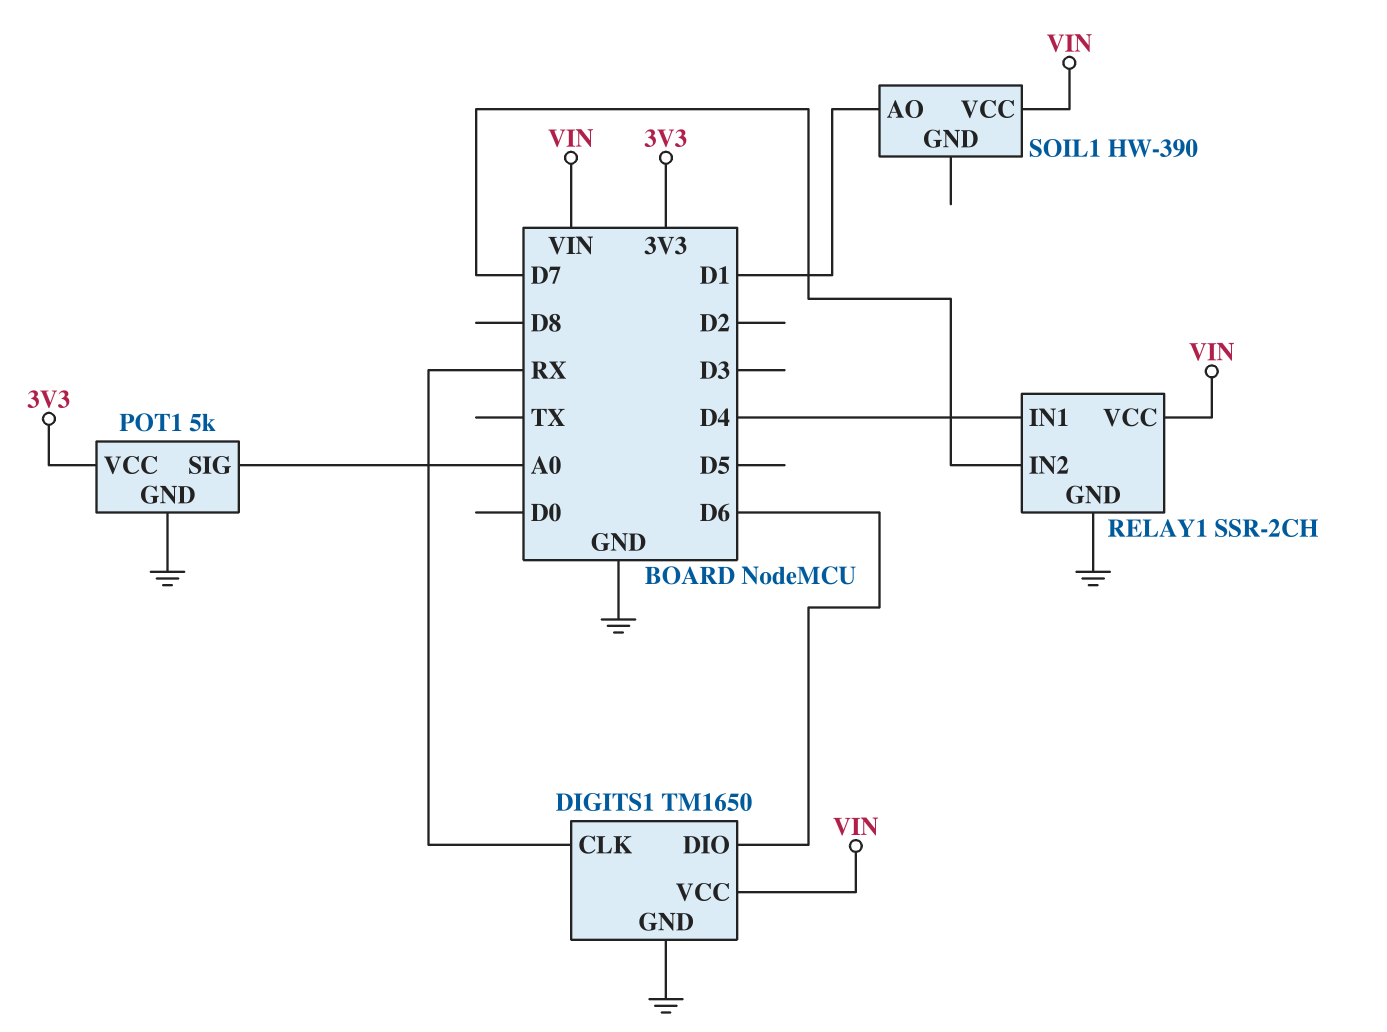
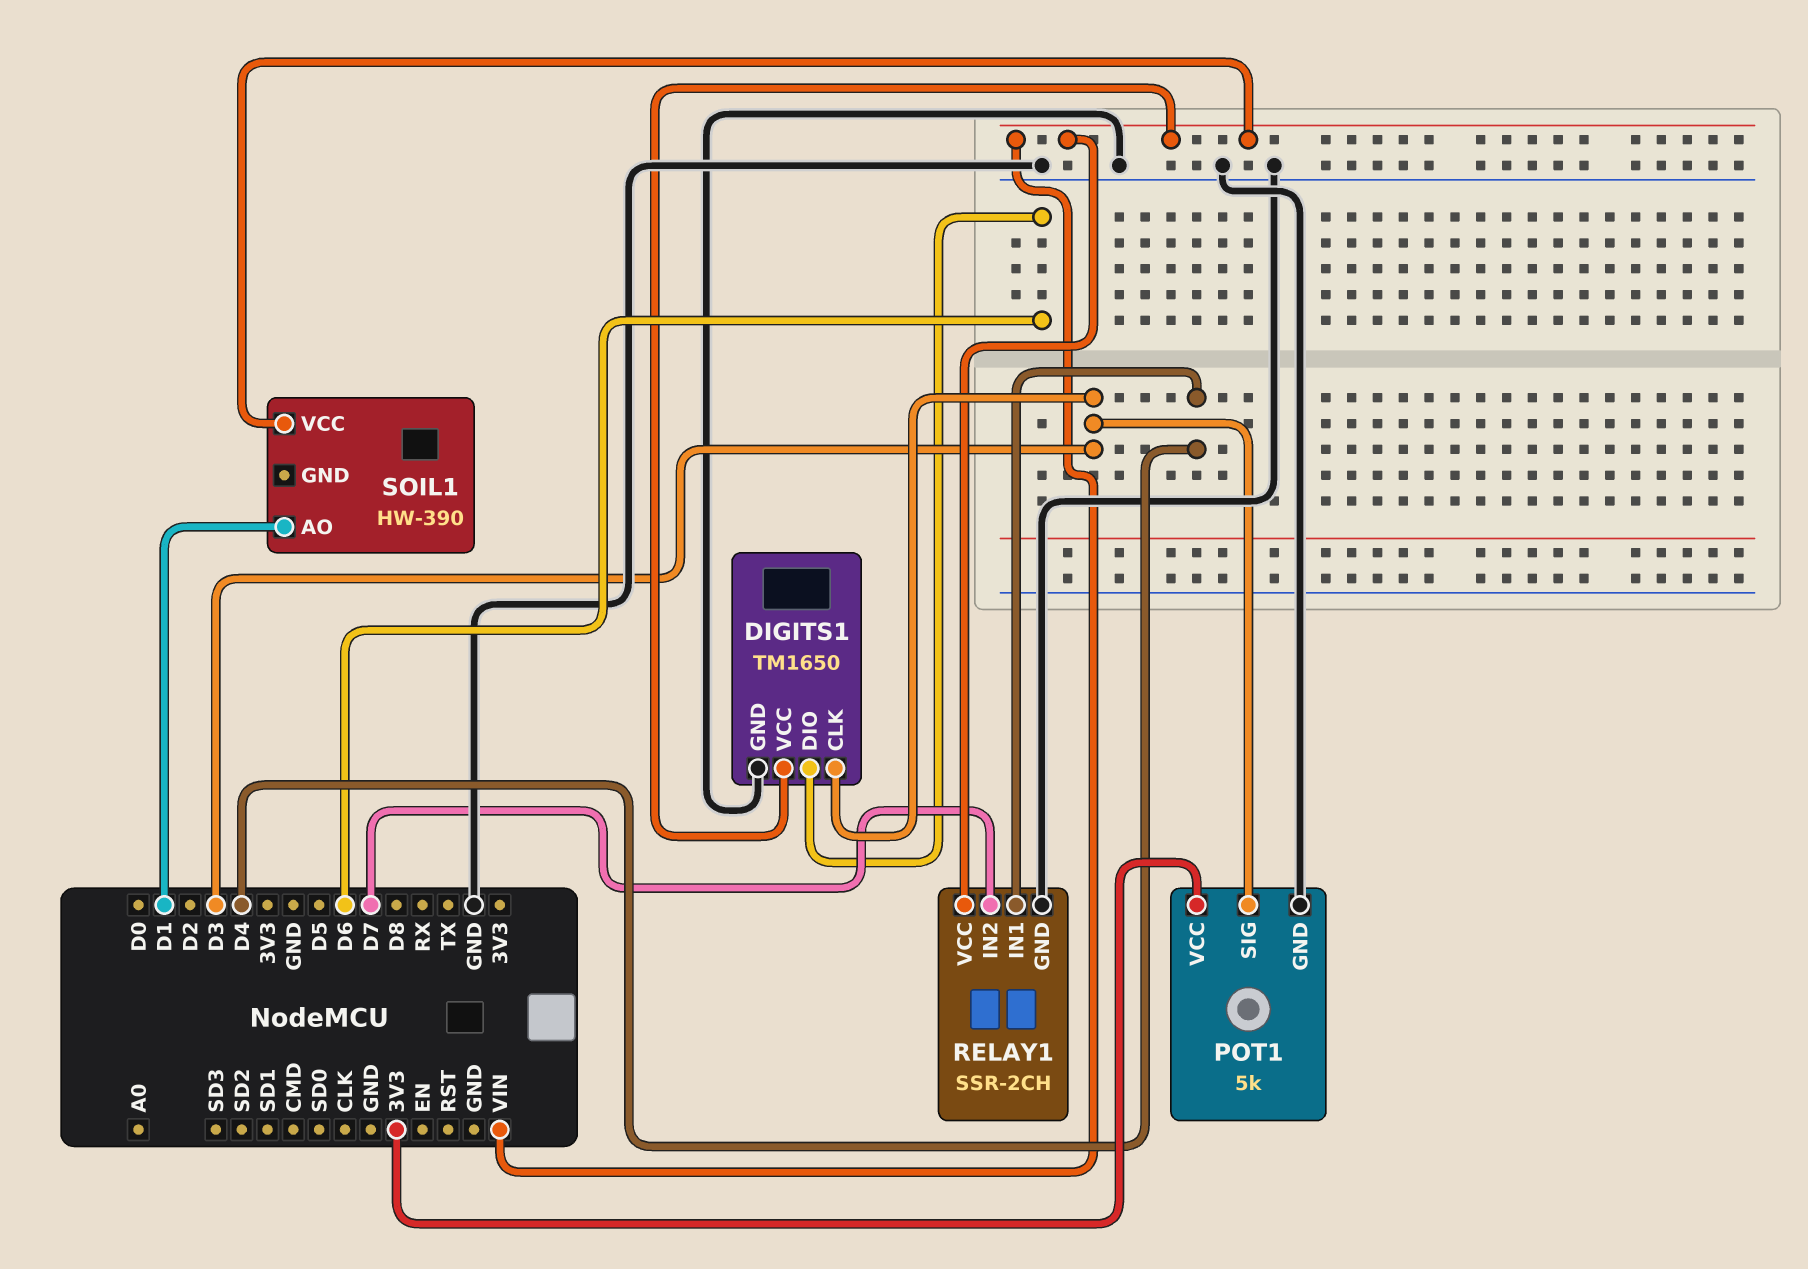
DIGITS1 pin CLK: RX -> D3
POT1 pin SIG: A0 -> D3

